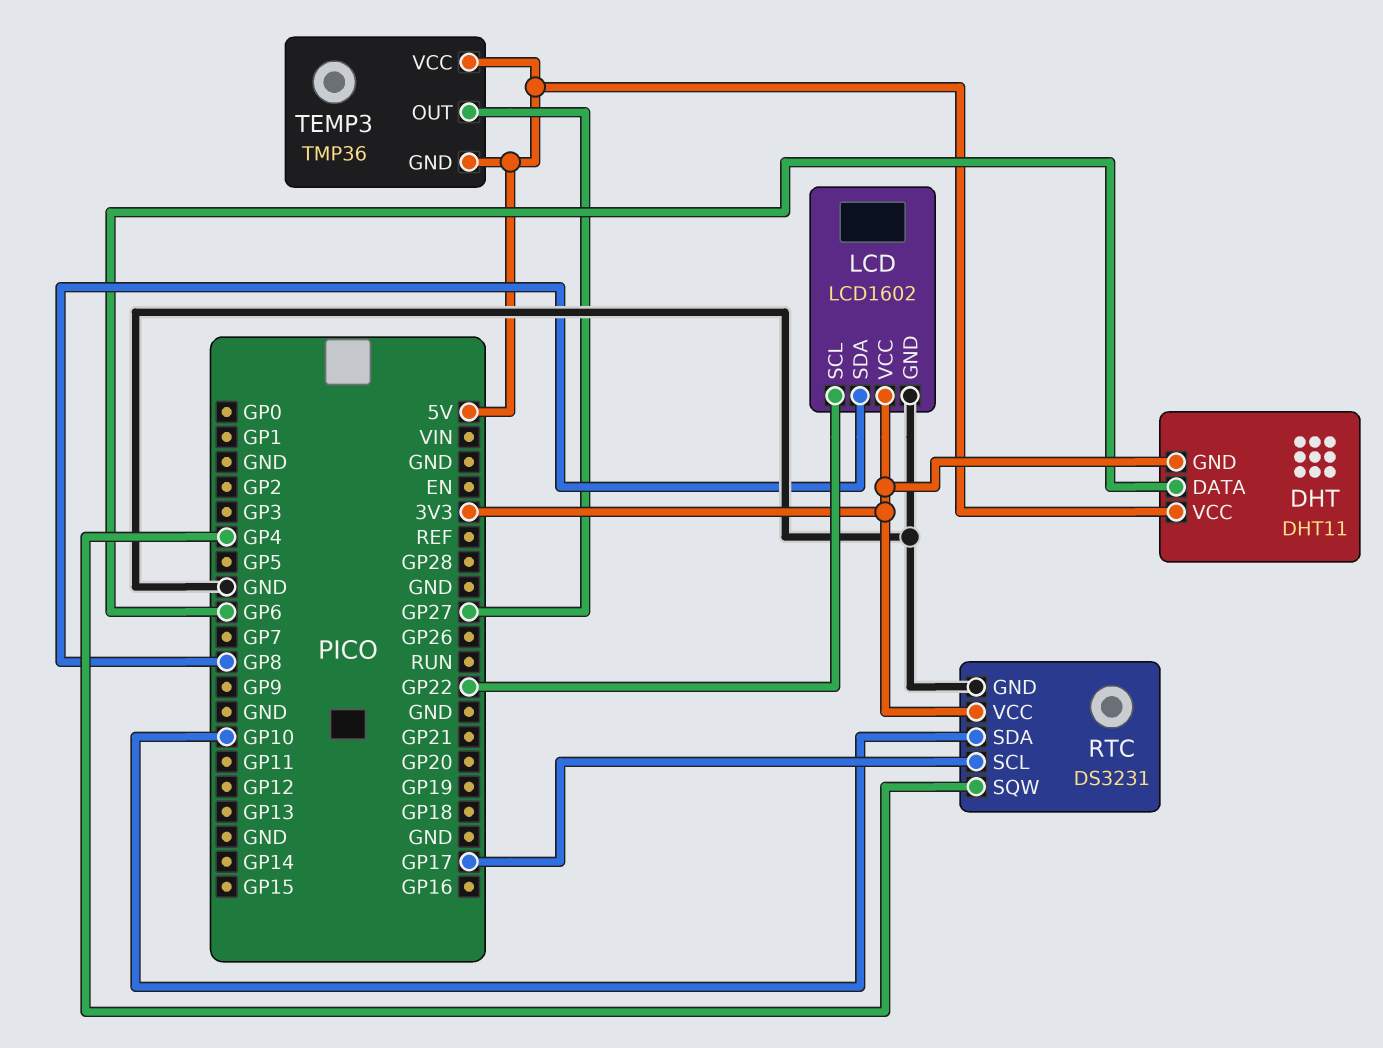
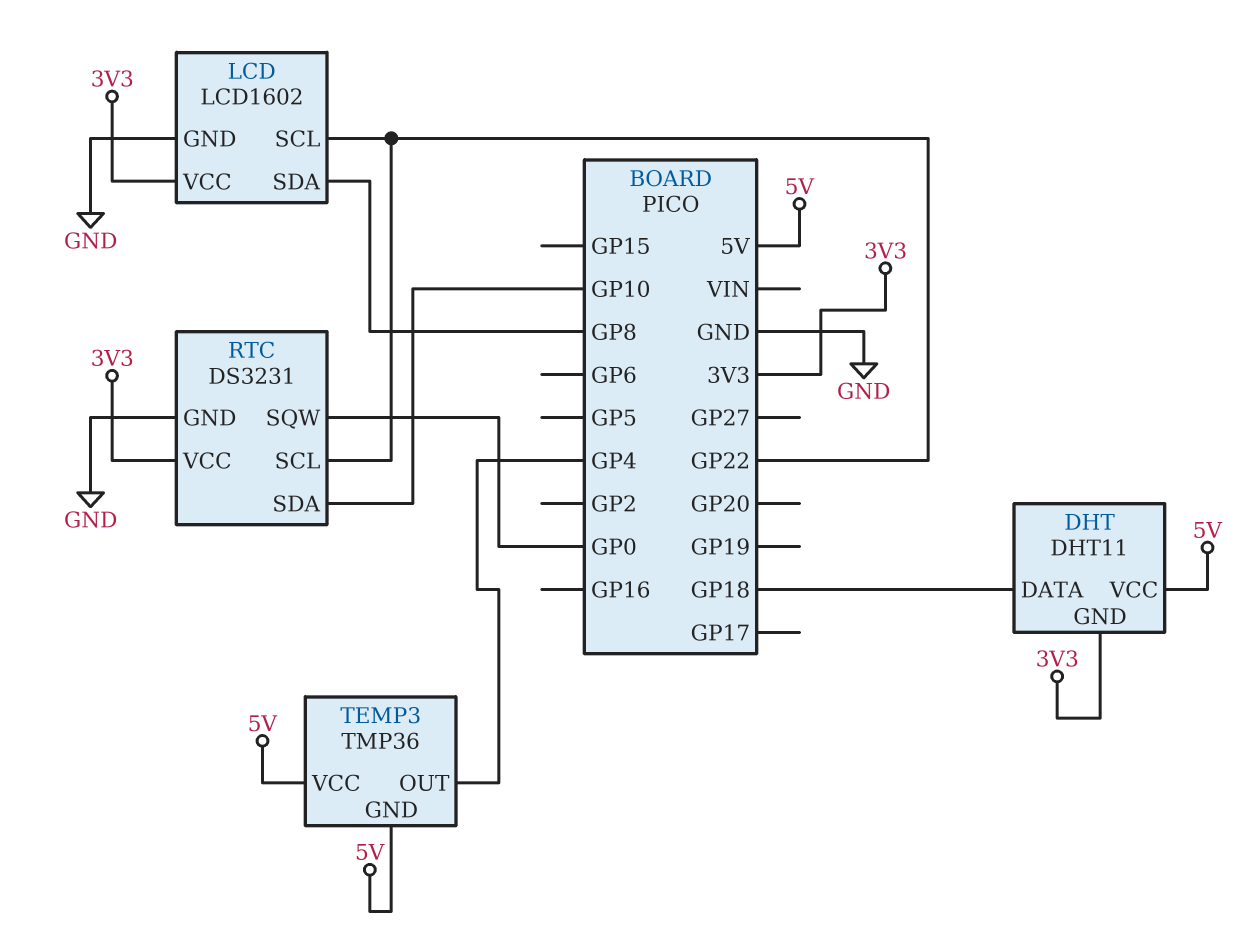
DHT pin DATA: GP6 -> GP18
RTC pin SCL: GP17 -> GP22
RTC pin SQW: GP4 -> GP0
TEMP3 pin OUT: GP27 -> GP4

